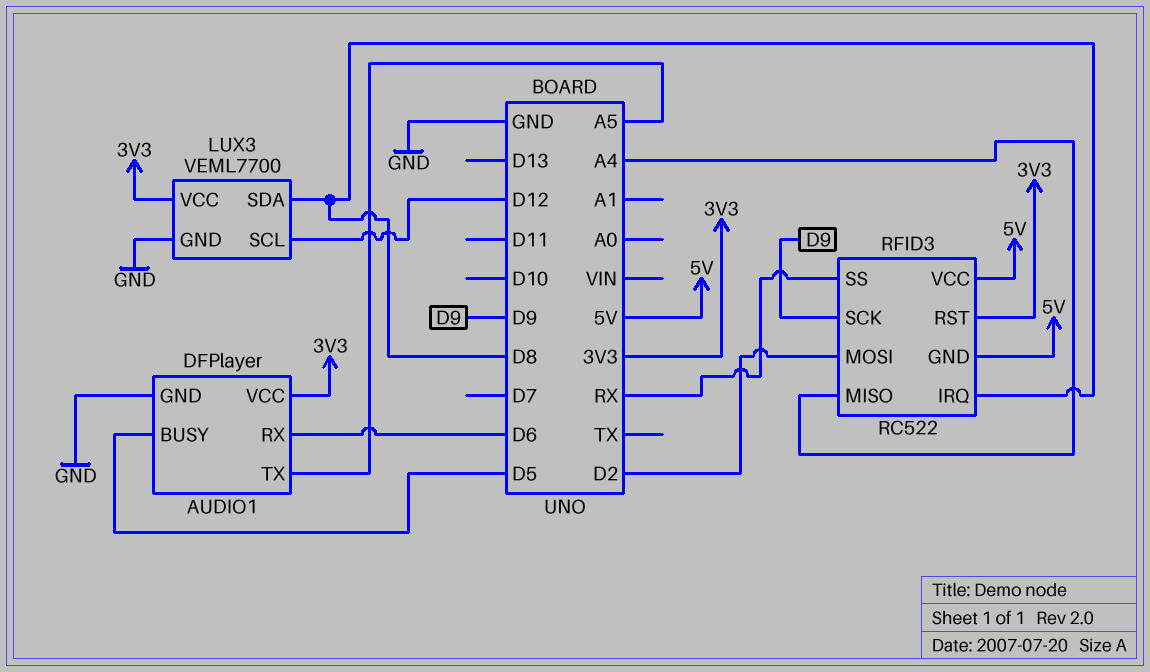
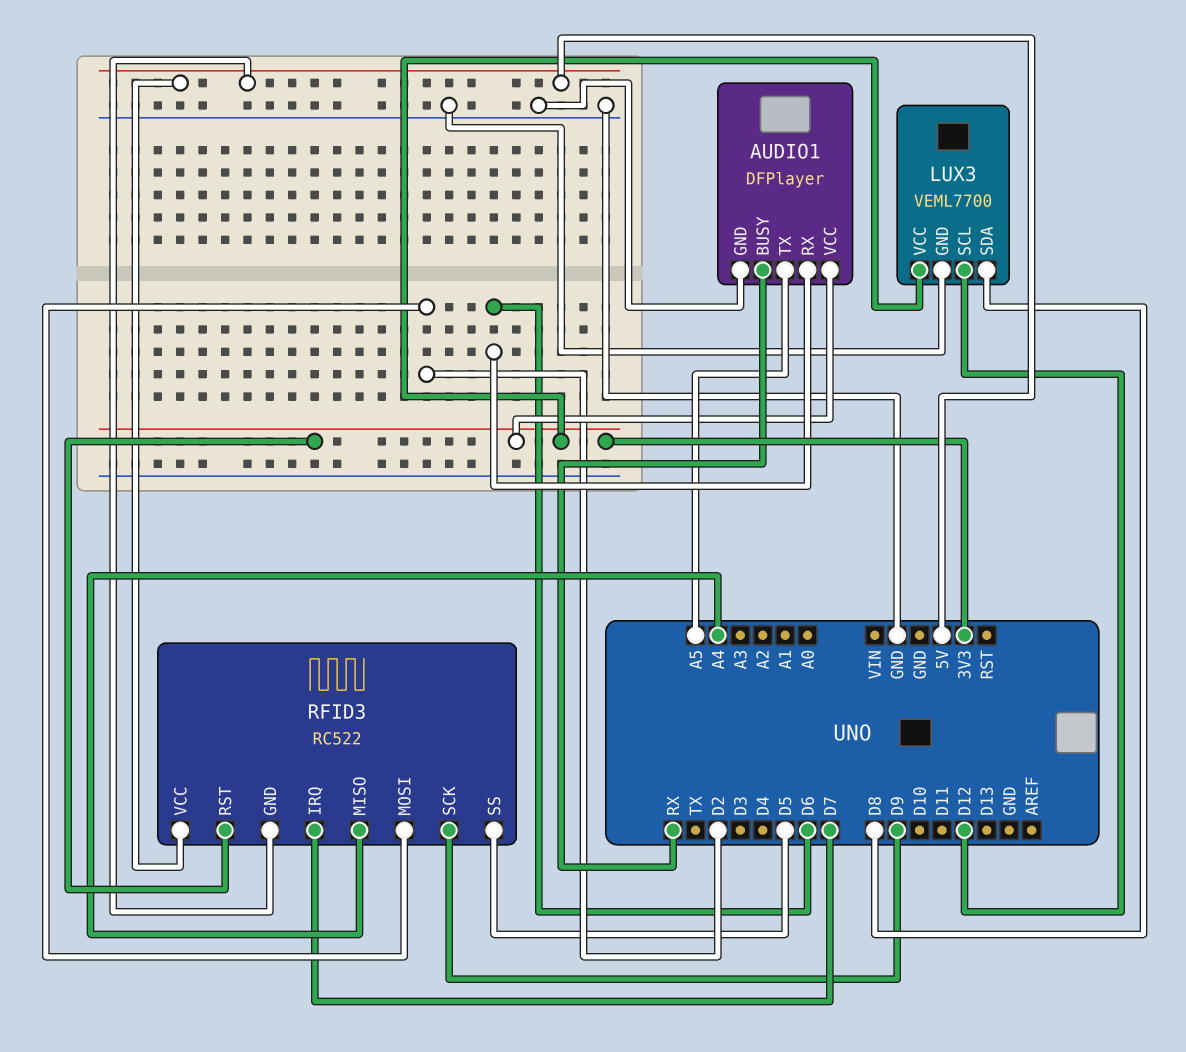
AUDIO1 pin BUSY: D5 -> RX
RFID3 pin IRQ: D8 -> D7
RFID3 pin SS: RX -> D5

